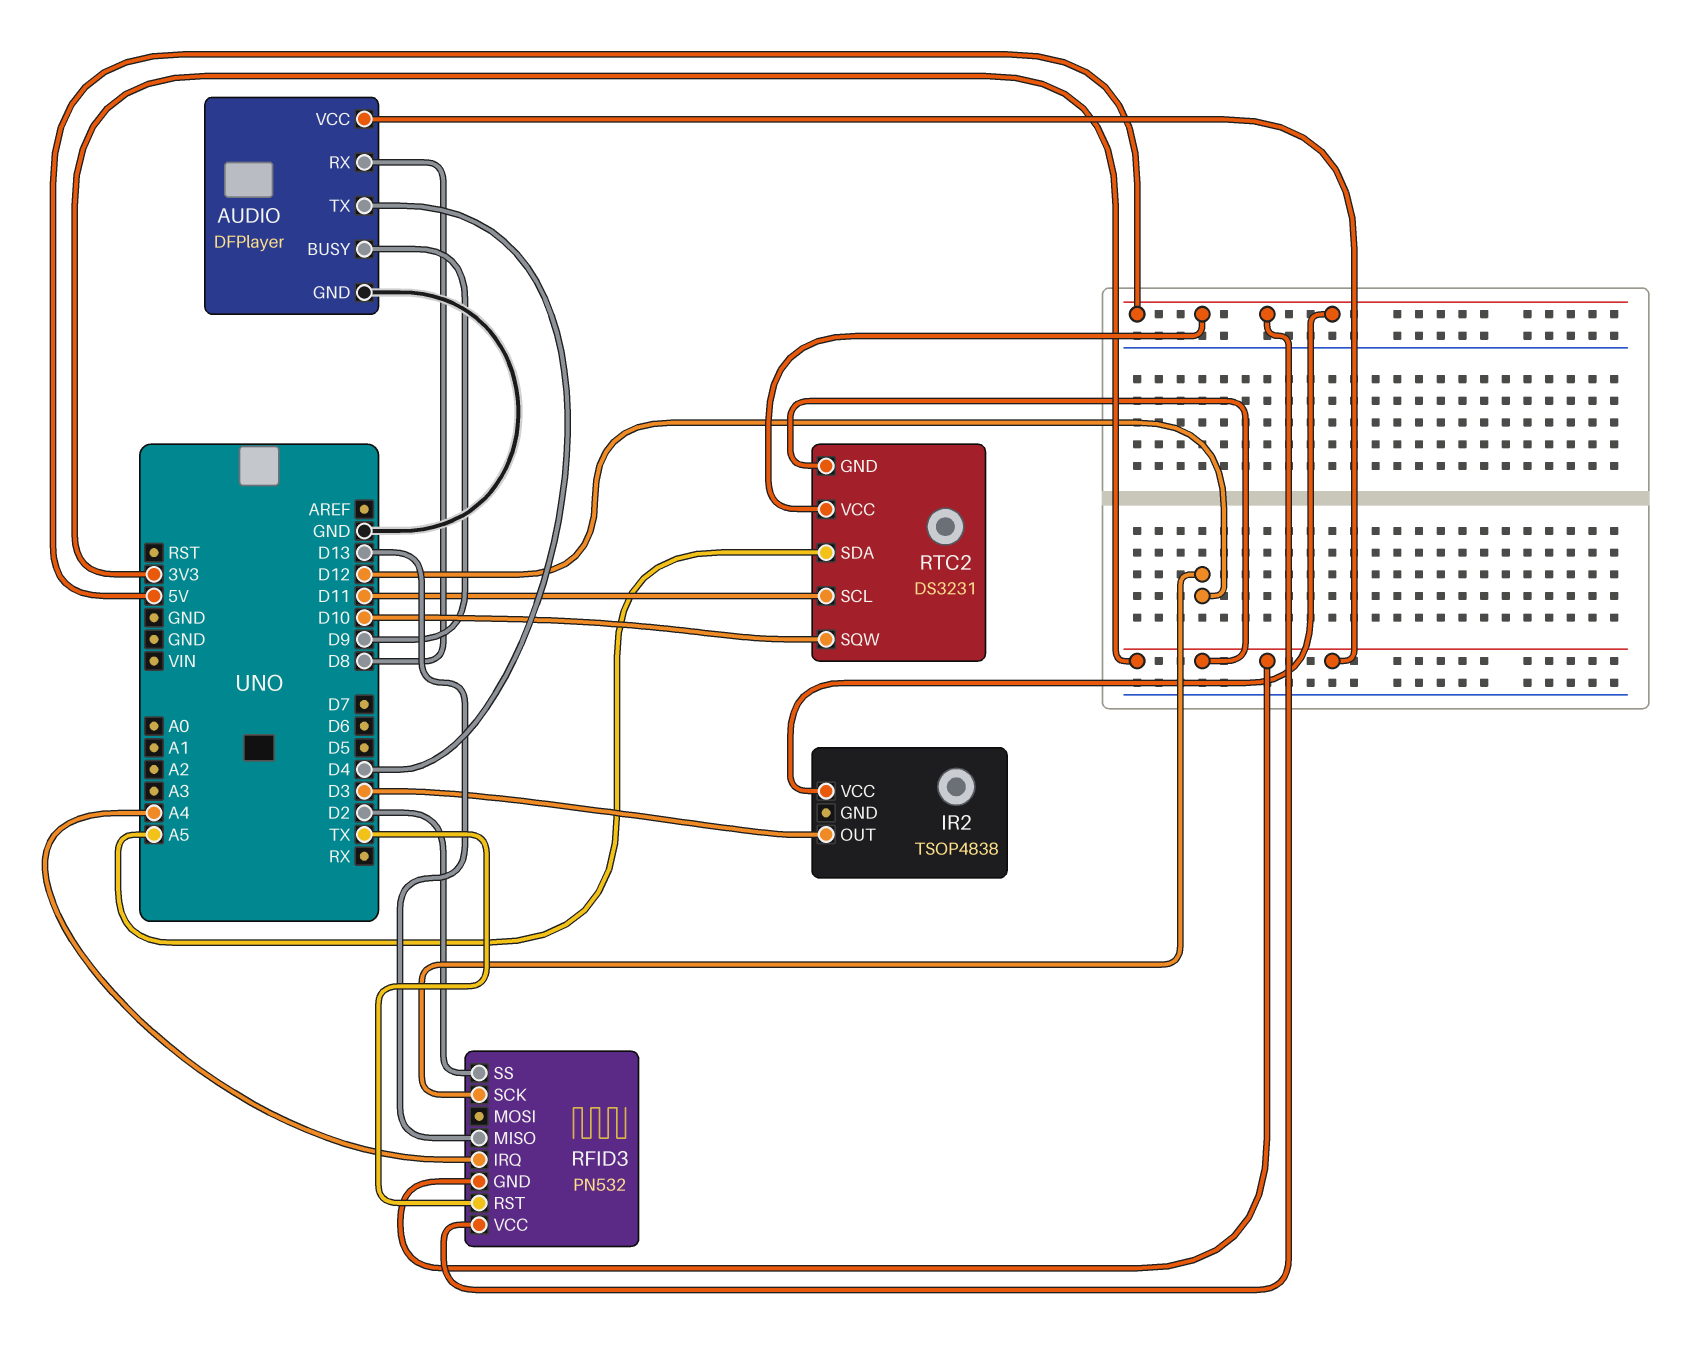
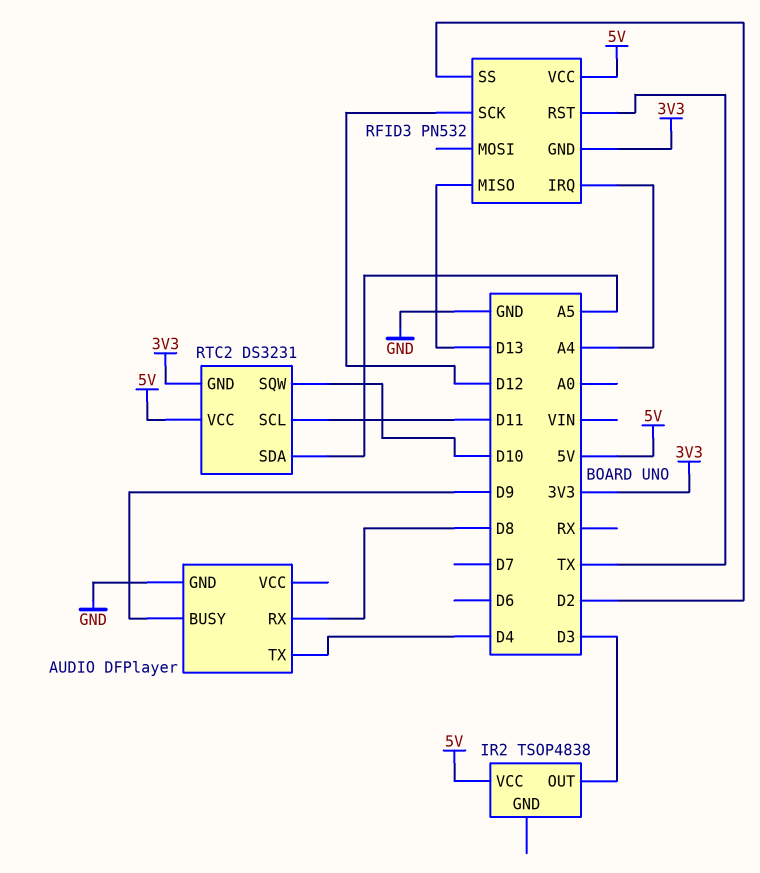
AUDIO pin VCC: 3V3 -> none

